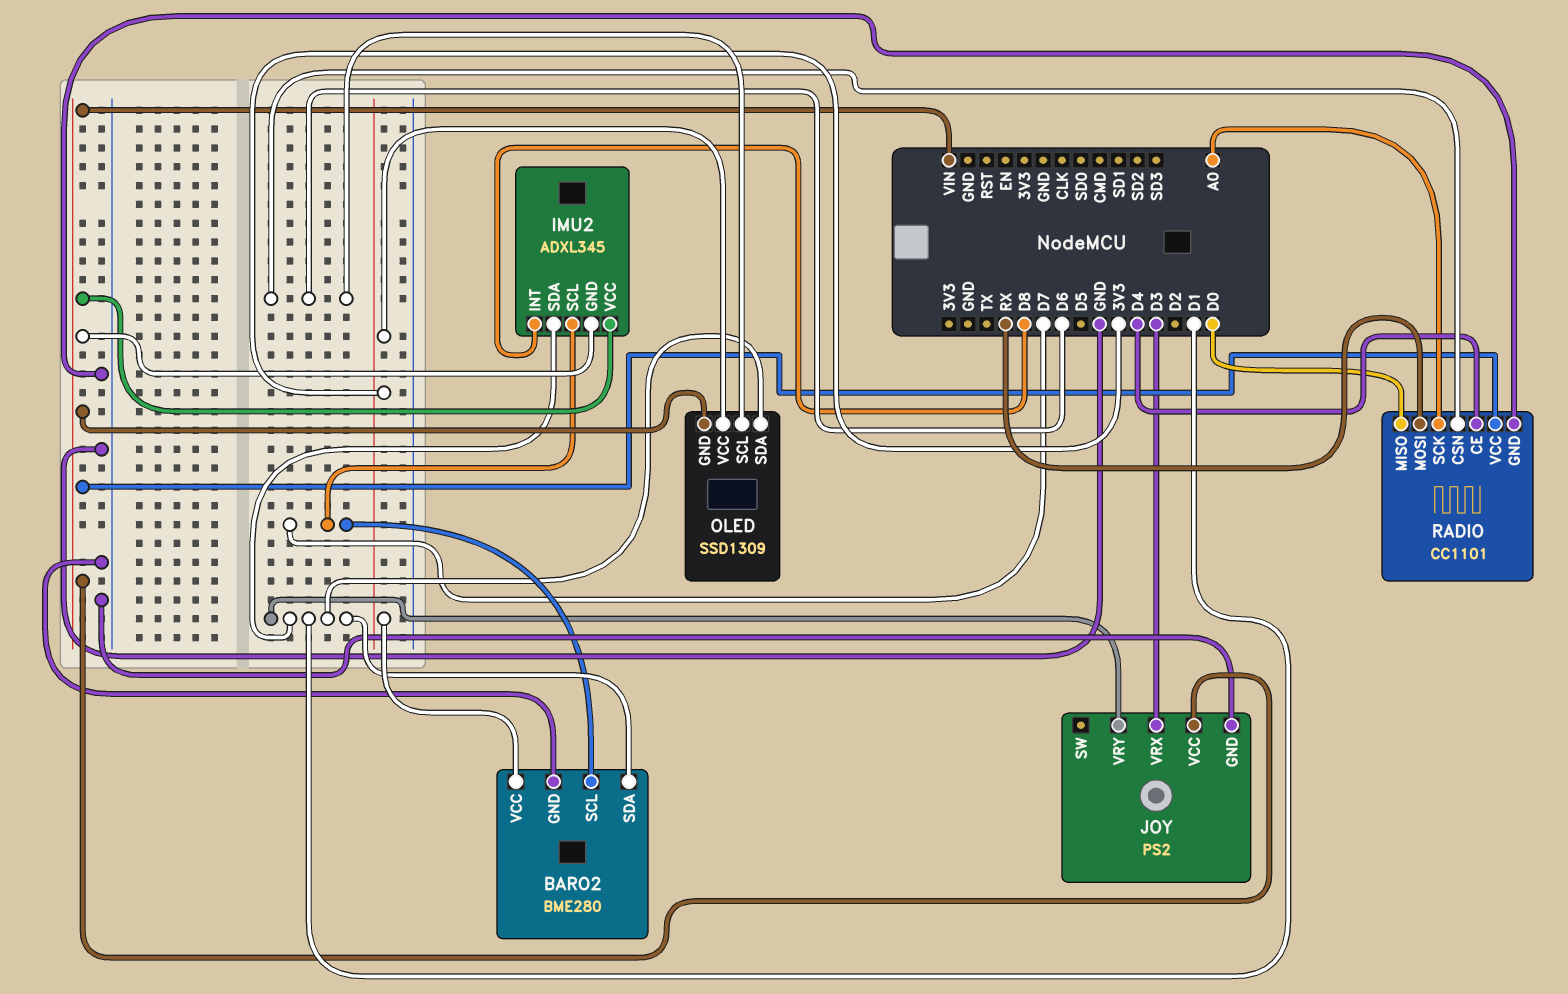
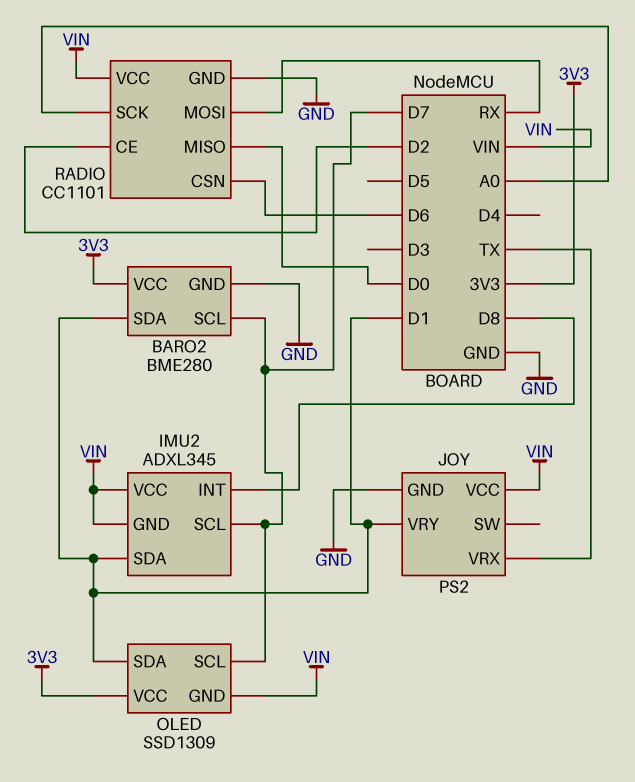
JOY pin VRX: D3 -> TX
OLED pin SCL: D6 -> D7
RADIO pin CE: D4 -> D2

